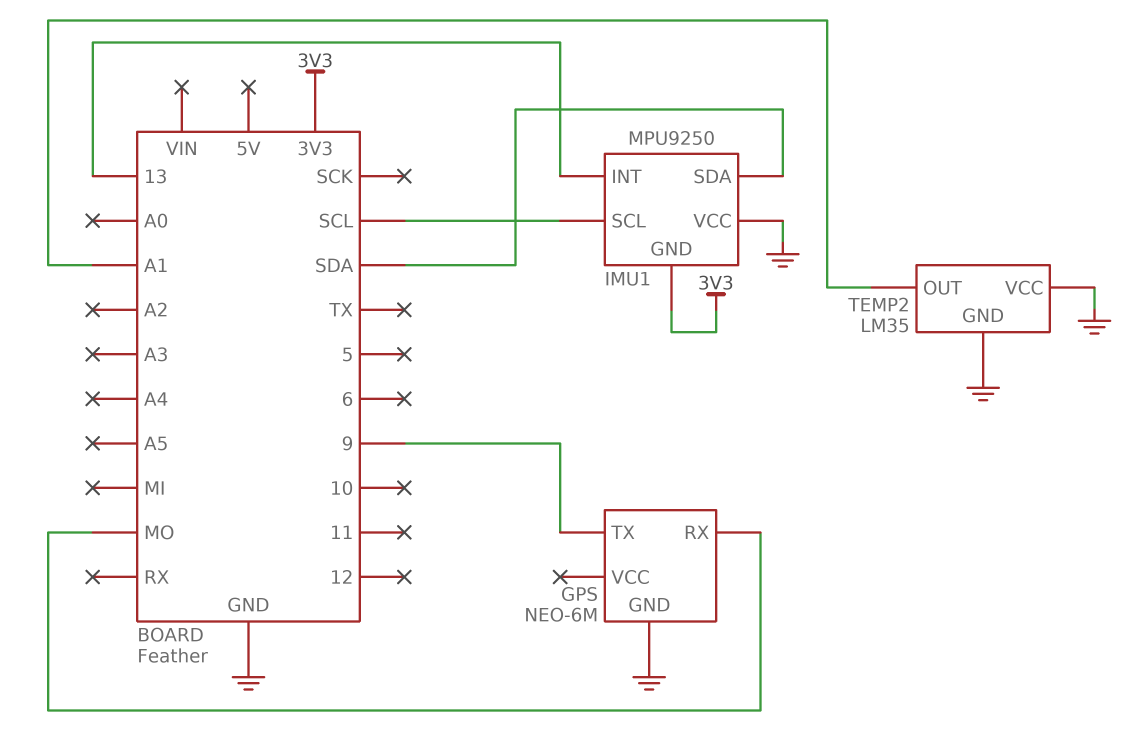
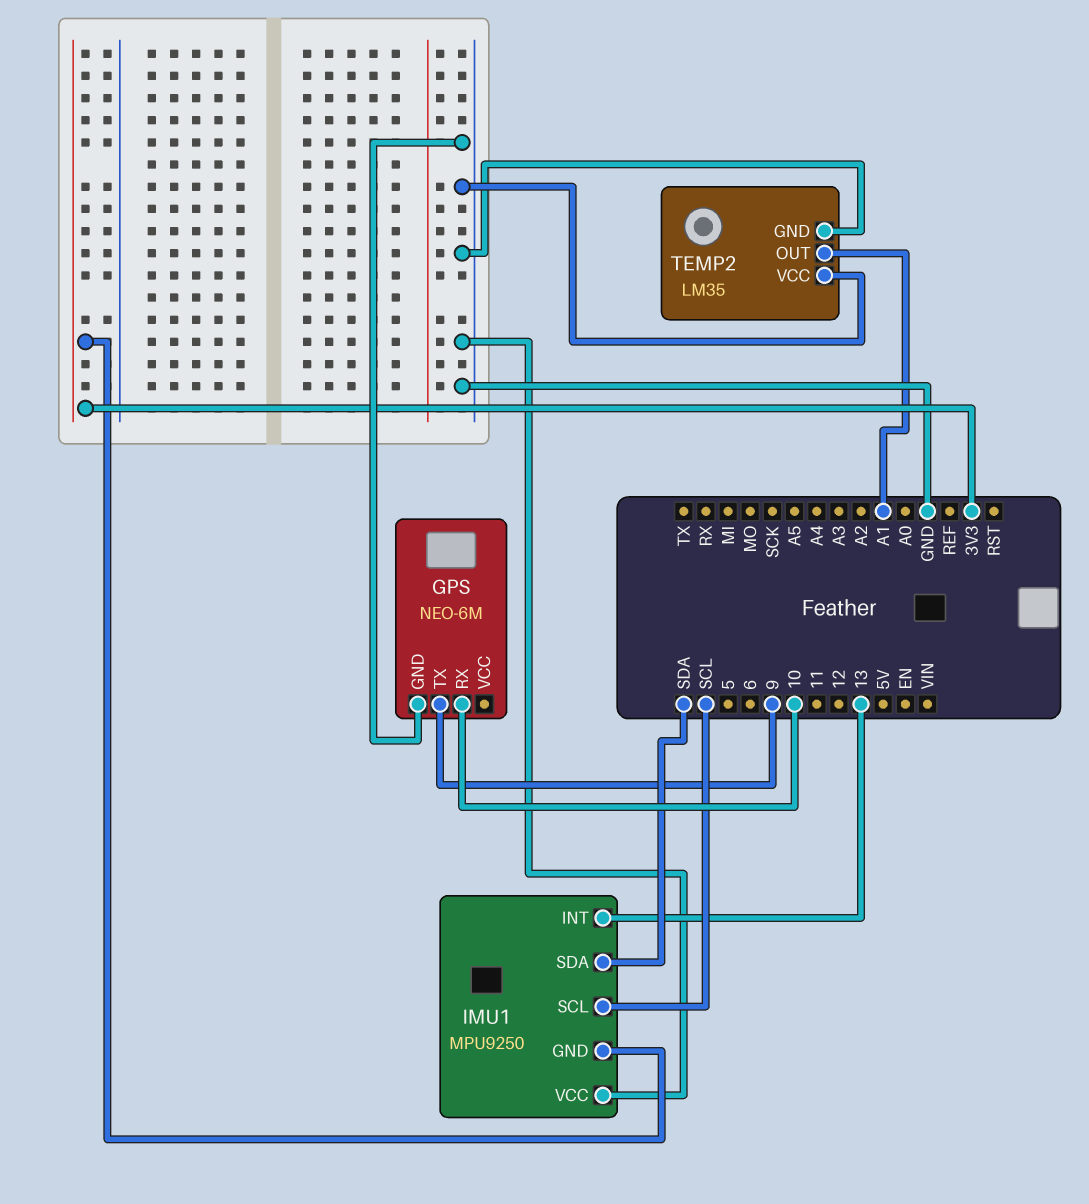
GPS pin RX: MO -> 10

